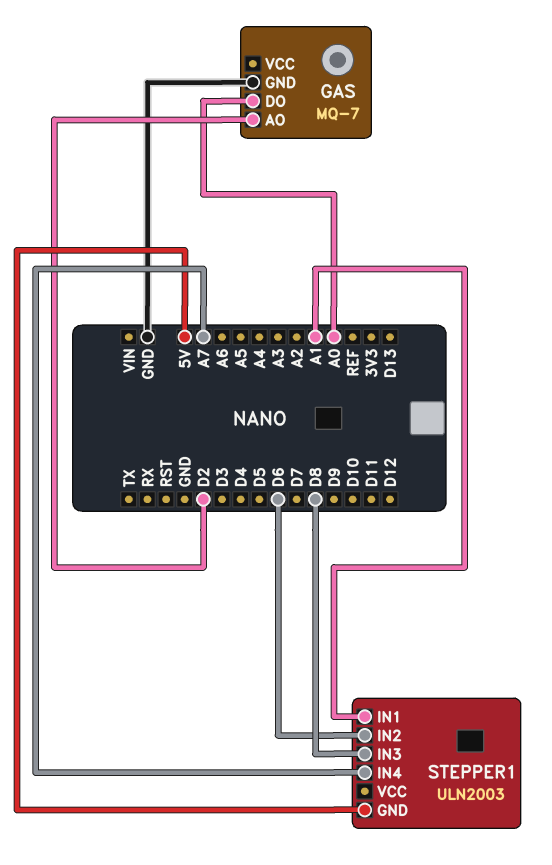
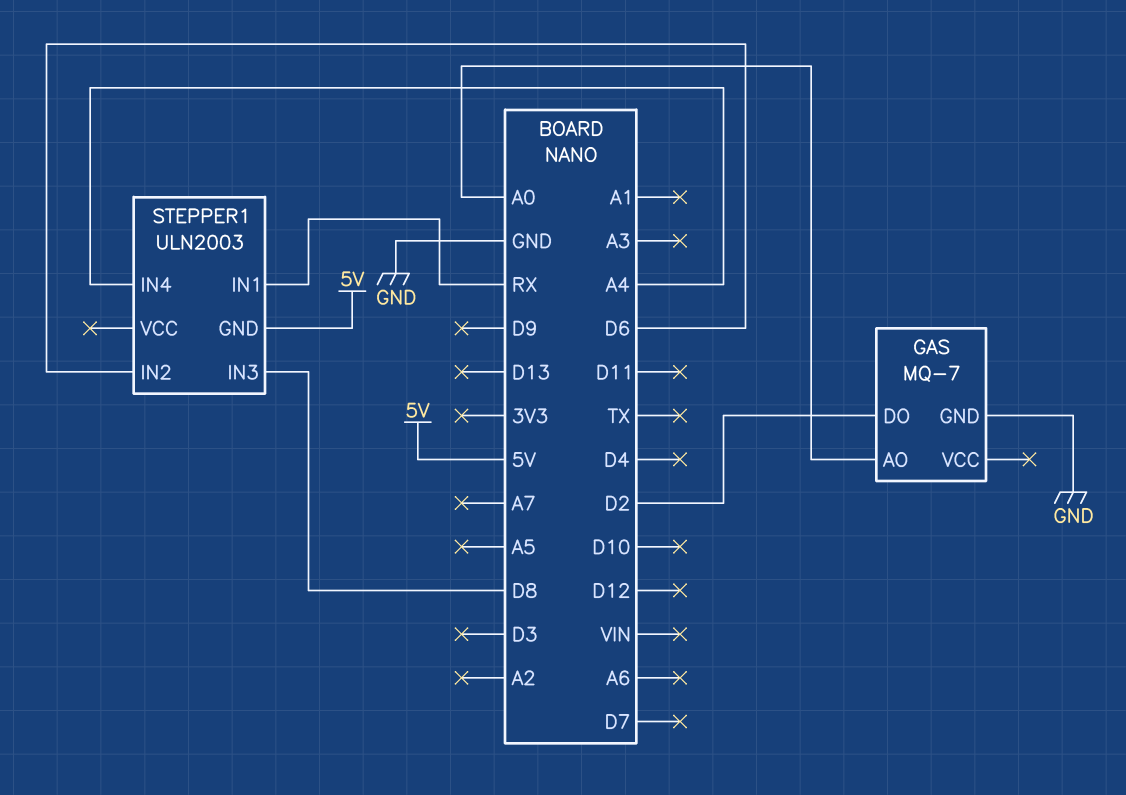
GAS pin AO: D2 -> A0
GAS pin DO: A0 -> D2
STEPPER1 pin IN1: A1 -> RX
STEPPER1 pin IN4: A7 -> A4

